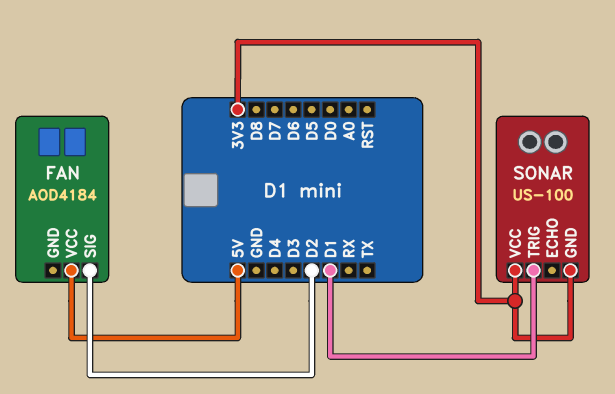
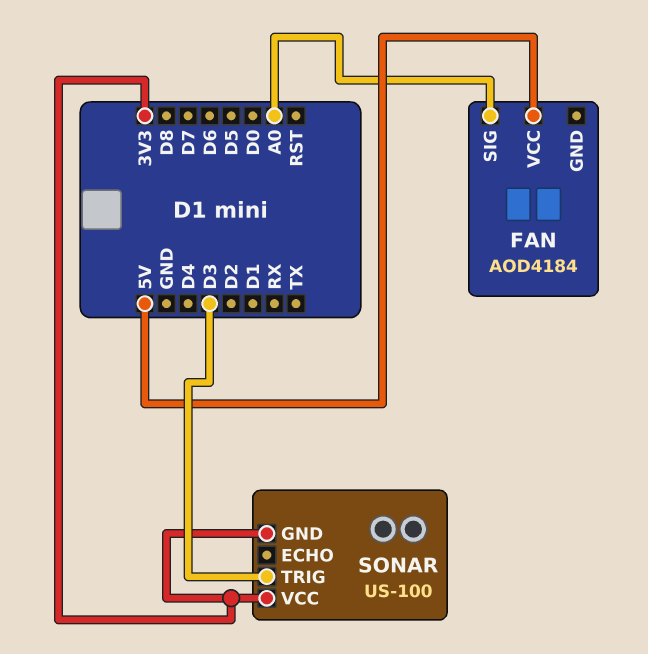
FAN pin SIG: D2 -> A0
SONAR pin TRIG: D1 -> D3

